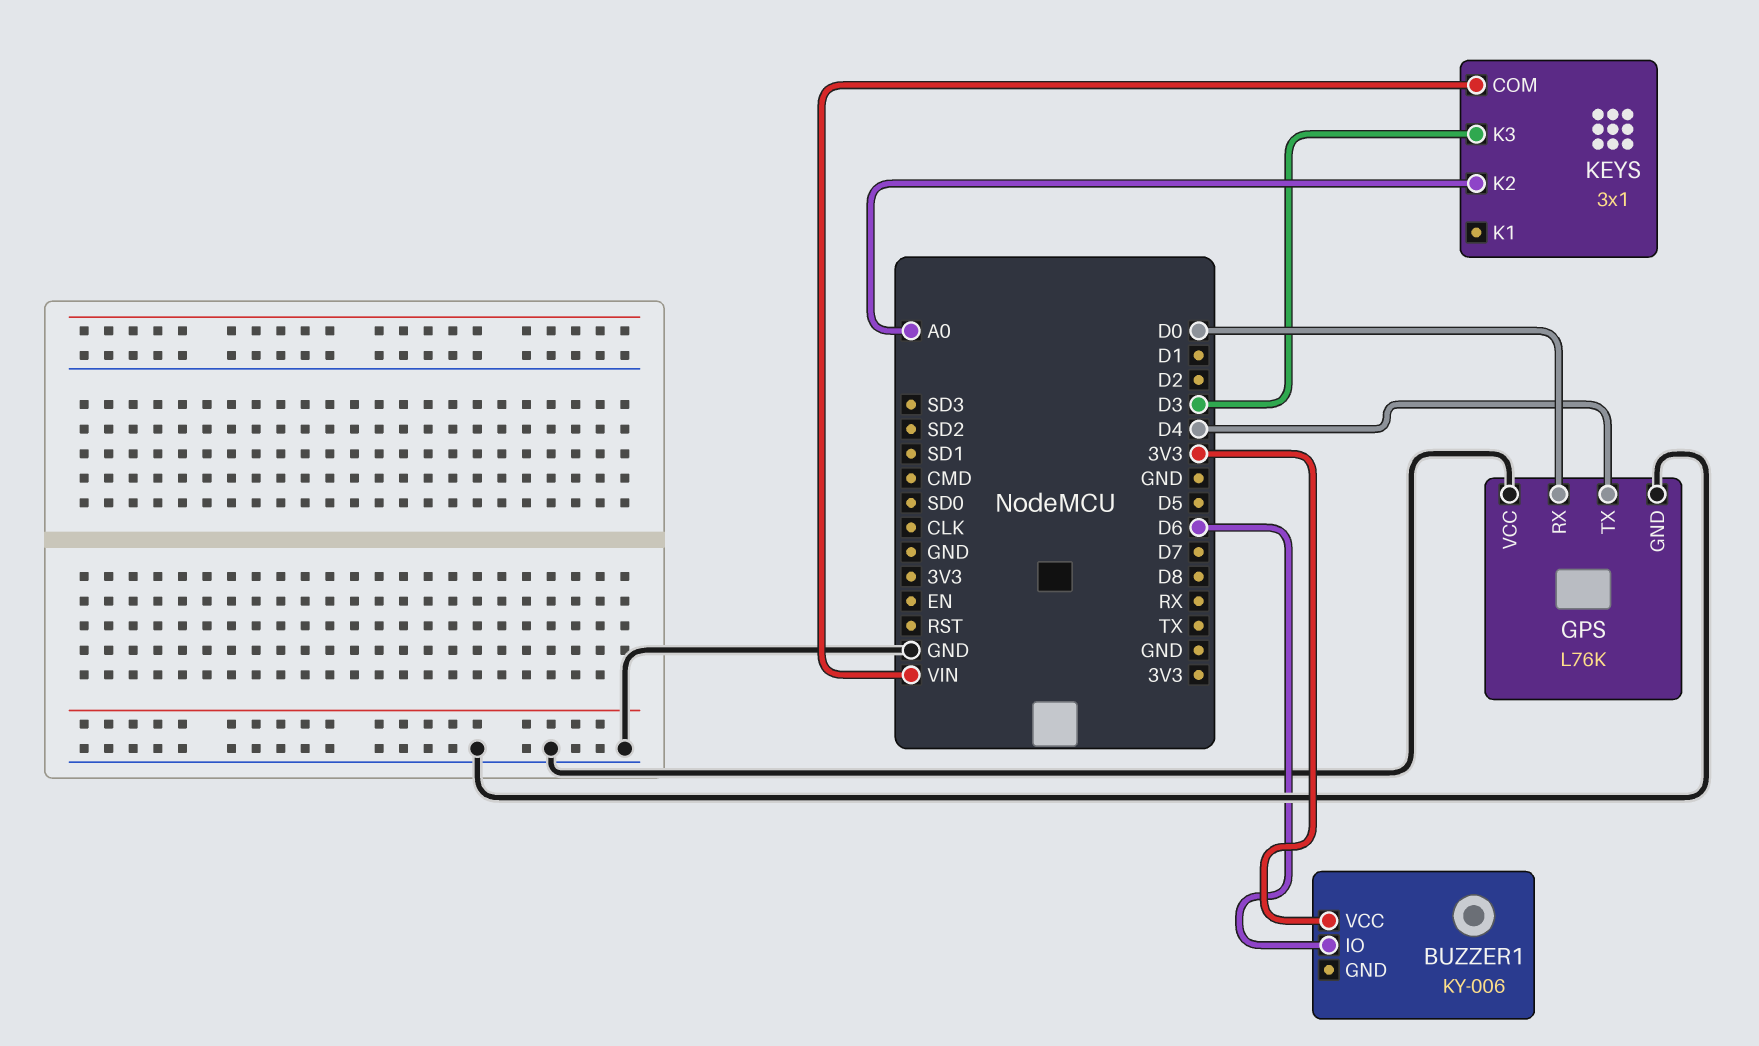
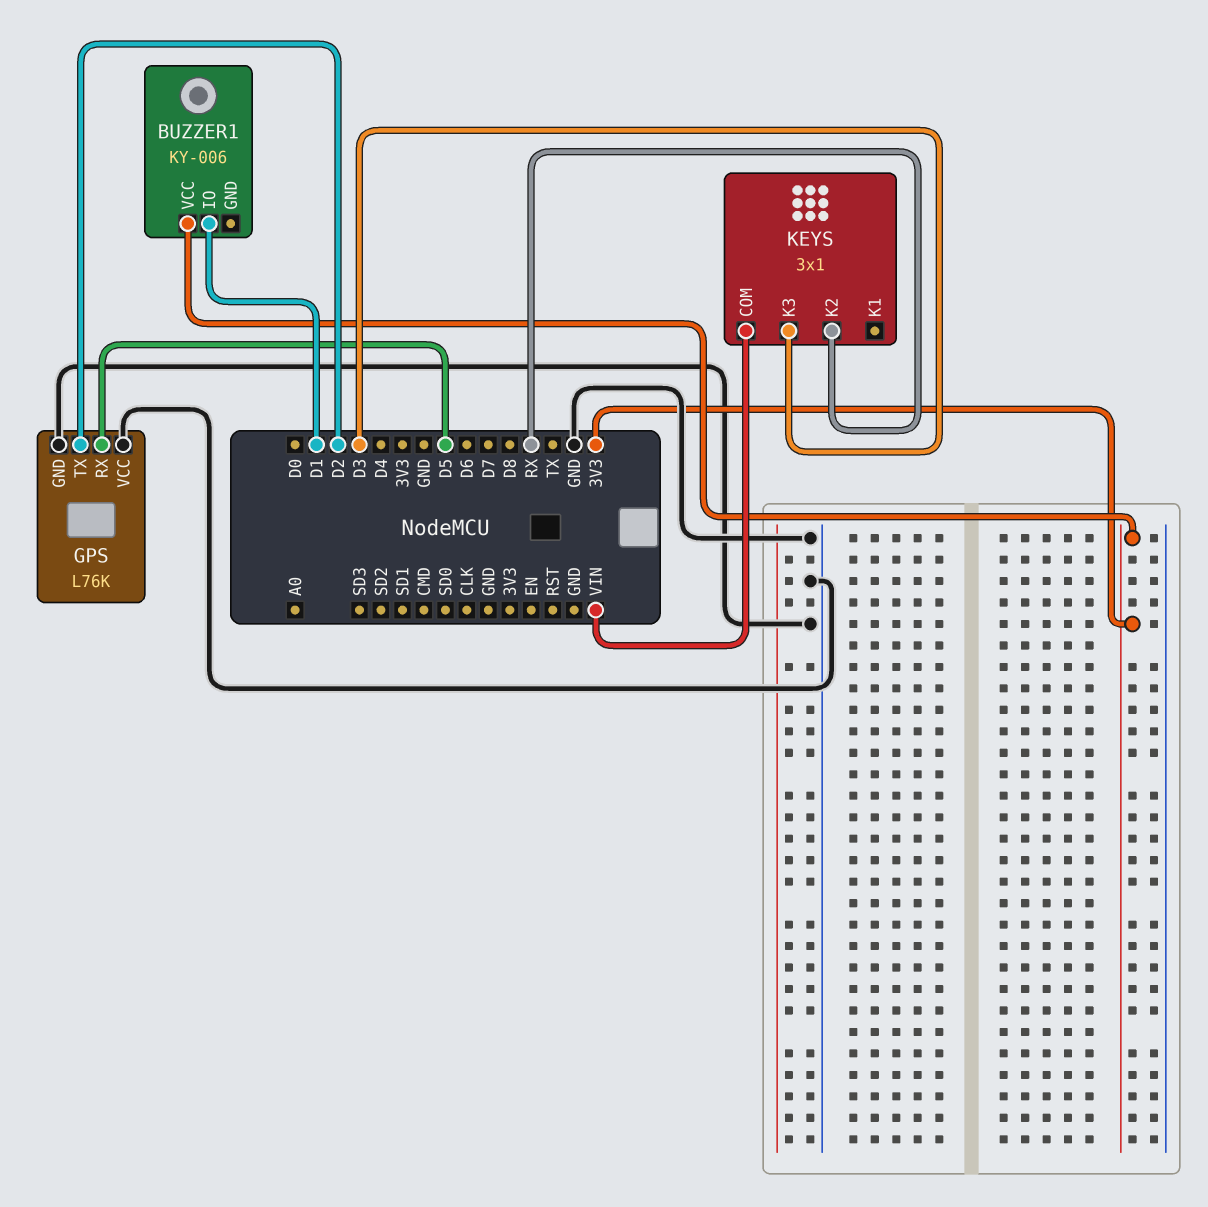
BUZZER1 pin IO: D6 -> D1
GPS pin RX: D0 -> D5
GPS pin TX: D4 -> D2
KEYS pin K2: A0 -> RX

